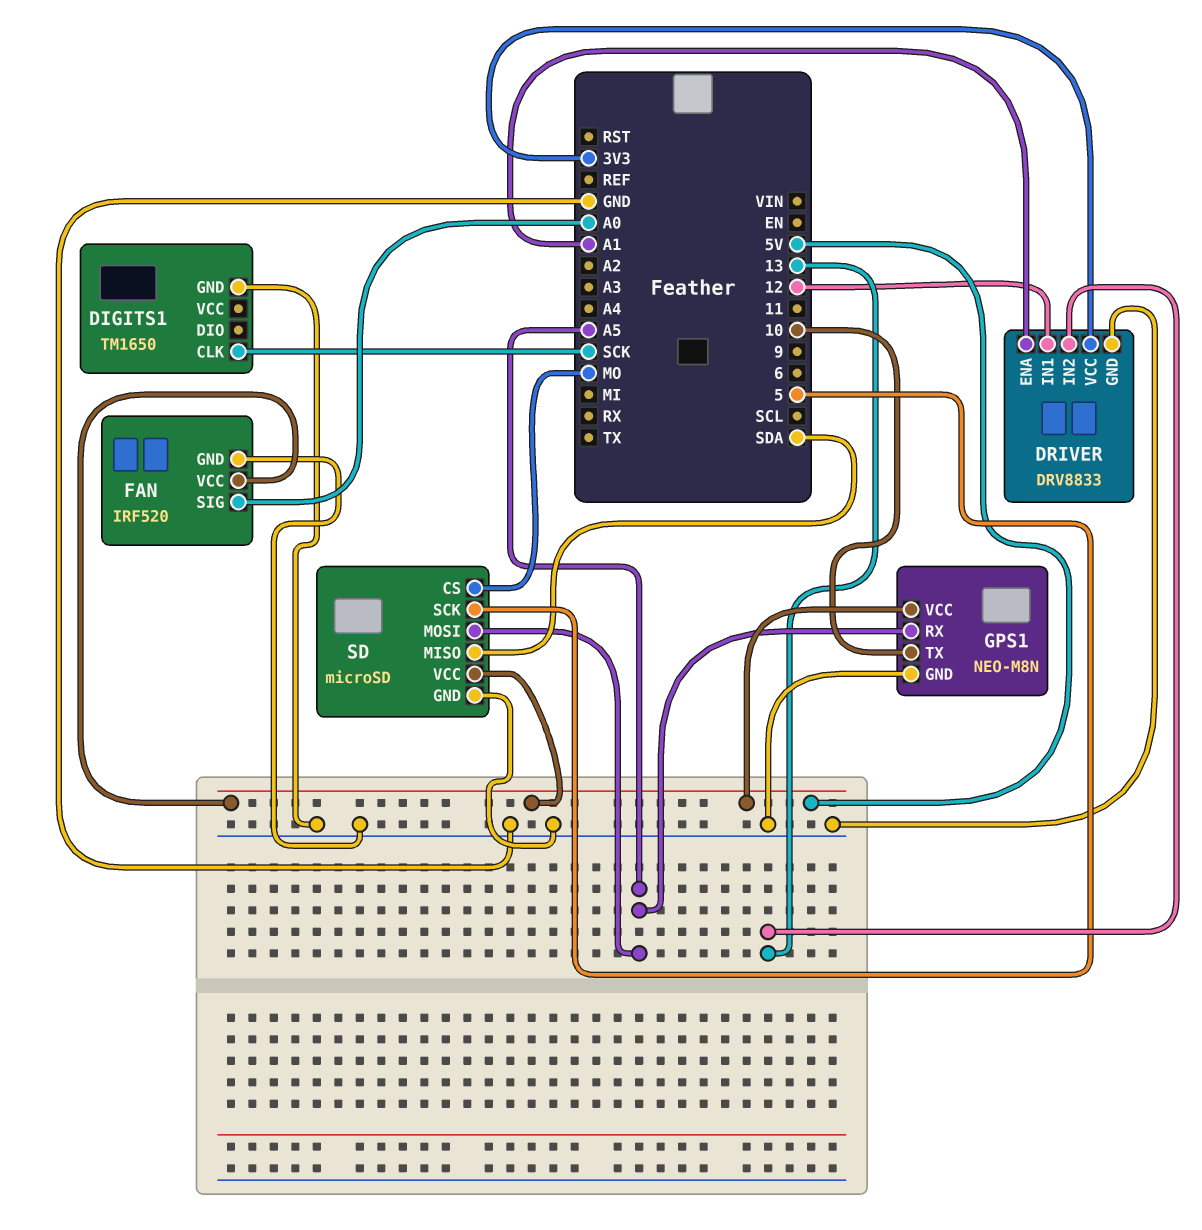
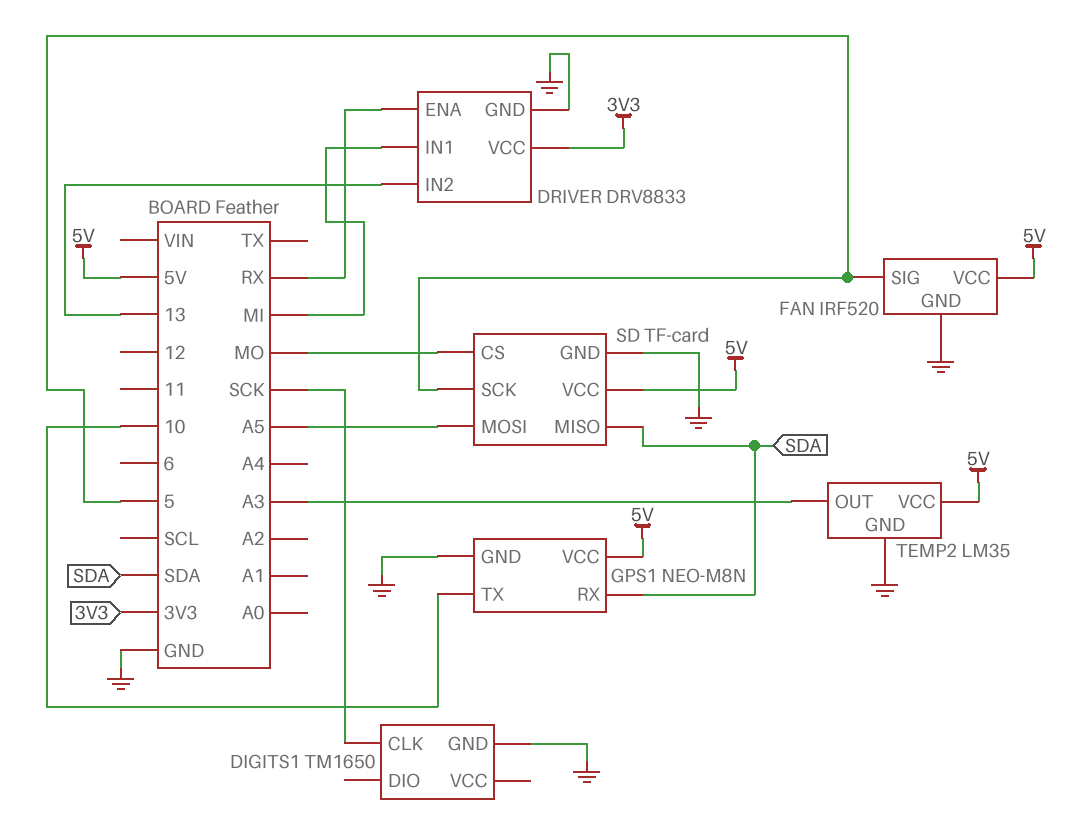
DRIVER pin ENA: A1 -> RX
DRIVER pin IN1: 12 -> MI
FAN pin SIG: A0 -> 5
GPS1 pin RX: A5 -> SDA
SD: microSD -> TF-card
TEMP2: none -> LM35
TEMP2 pin GND: none -> GND
TEMP2 pin OUT: none -> A3
TEMP2 pin VCC: none -> 5V

